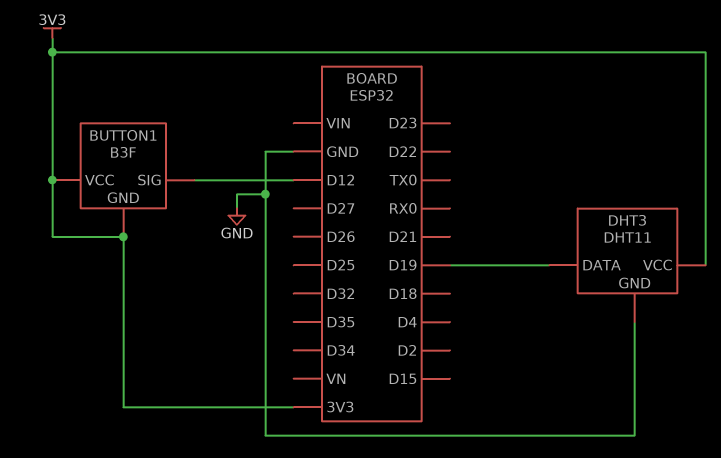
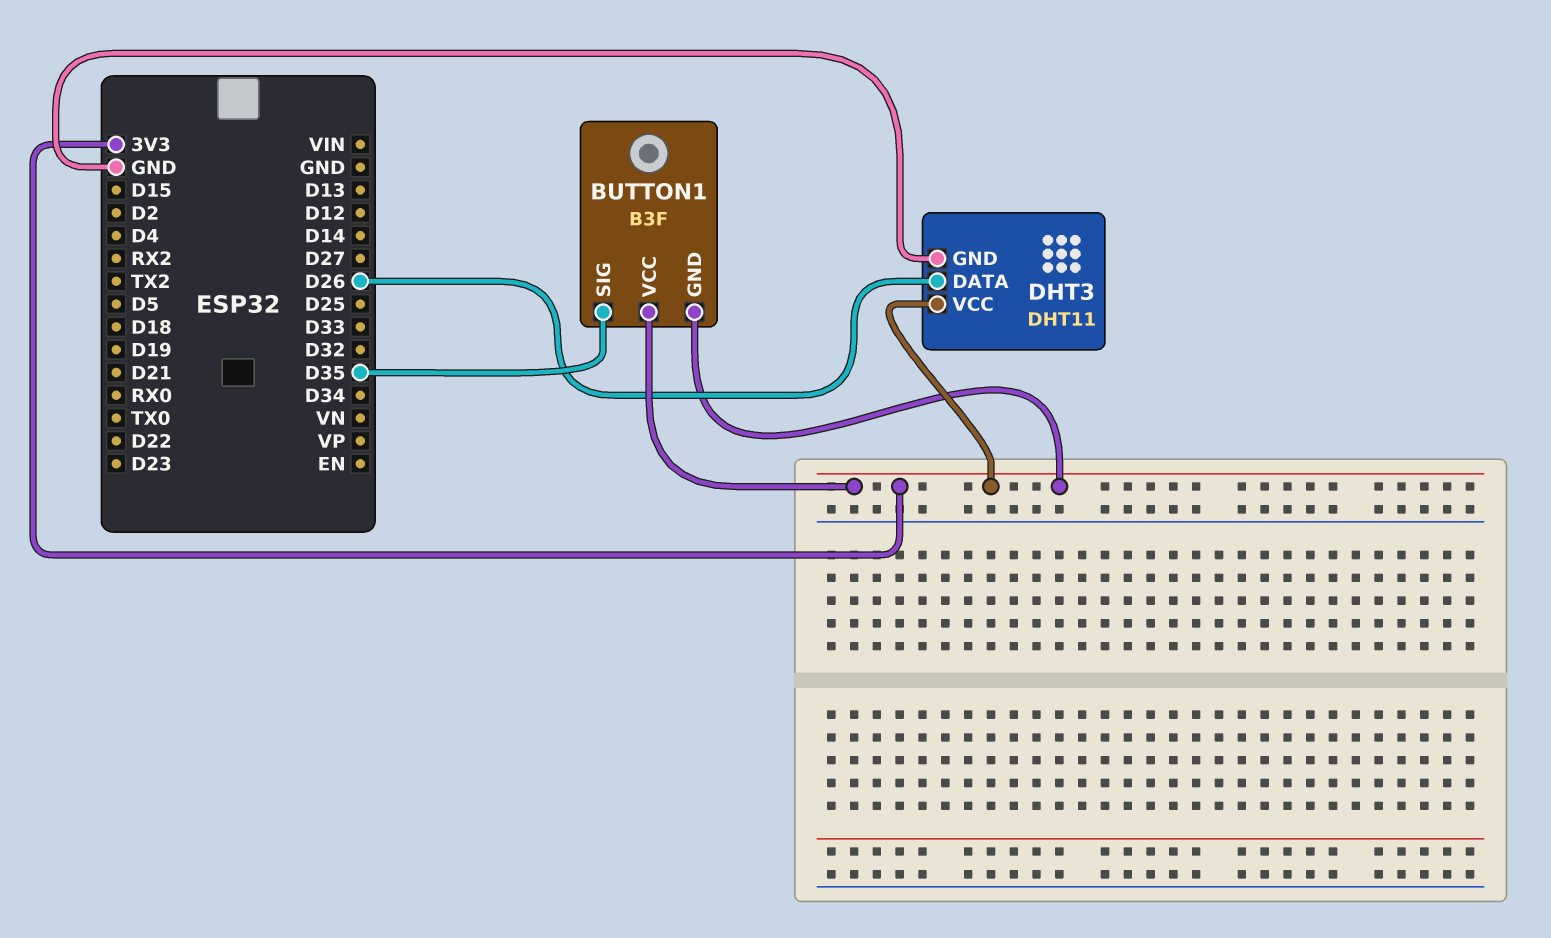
BUTTON1 pin SIG: D12 -> D35
DHT3 pin DATA: D19 -> D26

